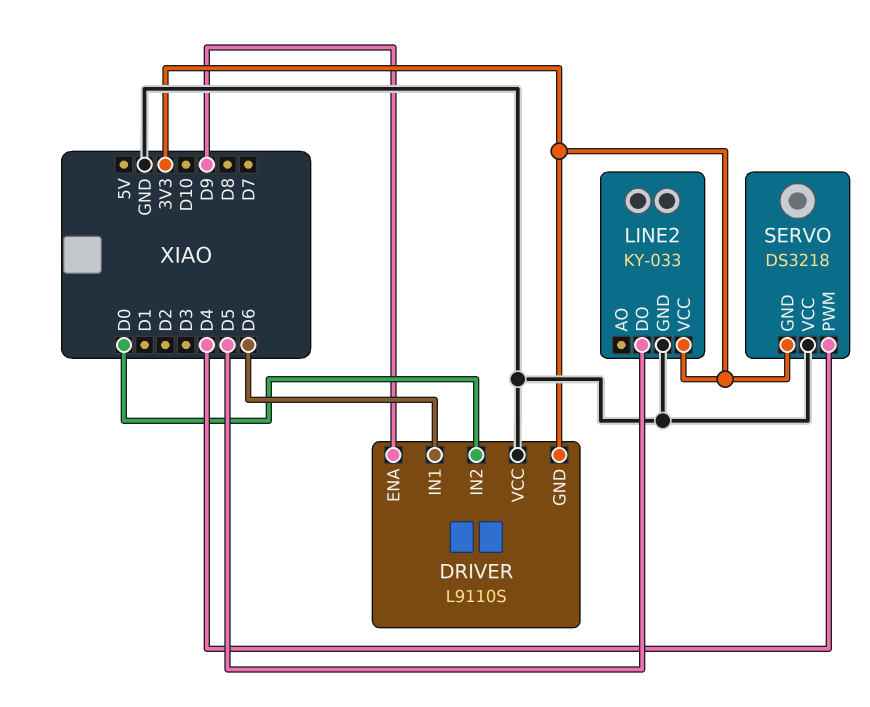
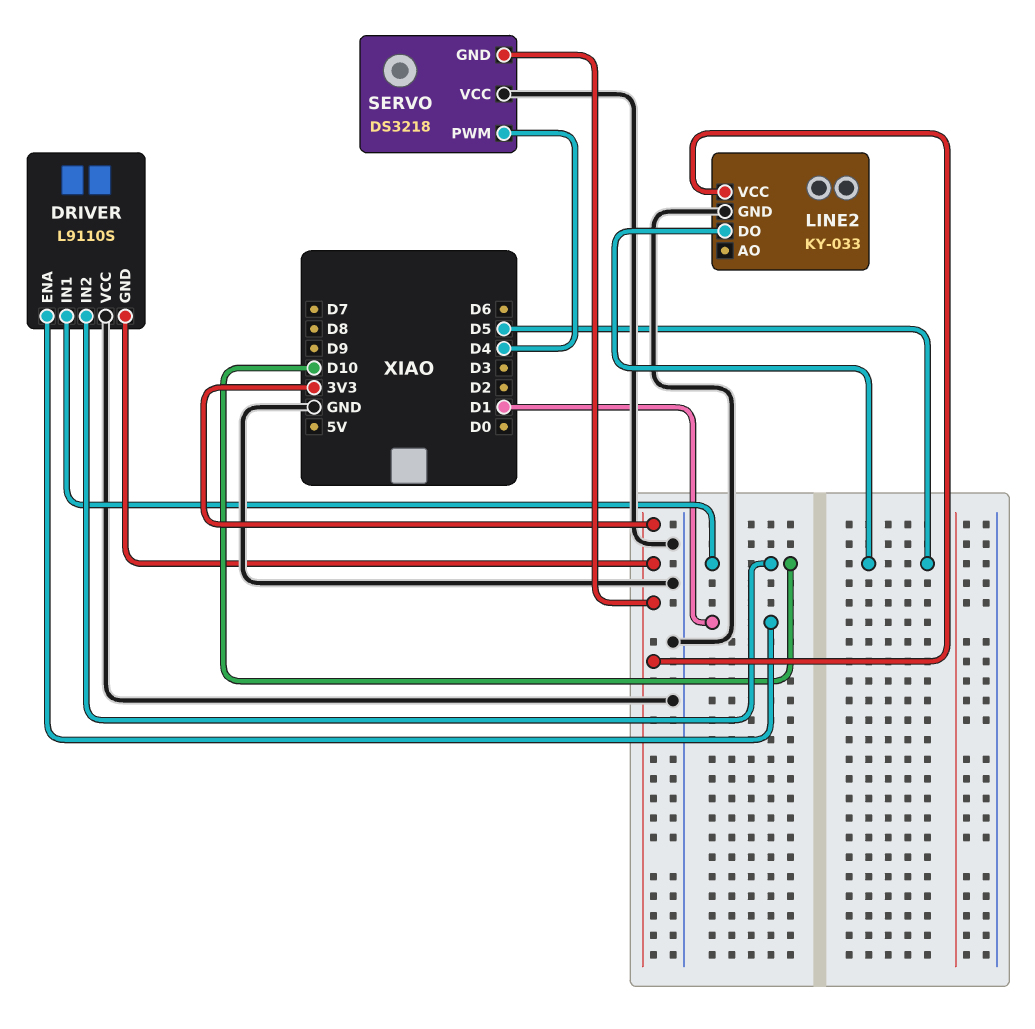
DRIVER pin ENA: D9 -> D1
DRIVER pin IN1: D6 -> D10
DRIVER pin IN2: D0 -> D10

